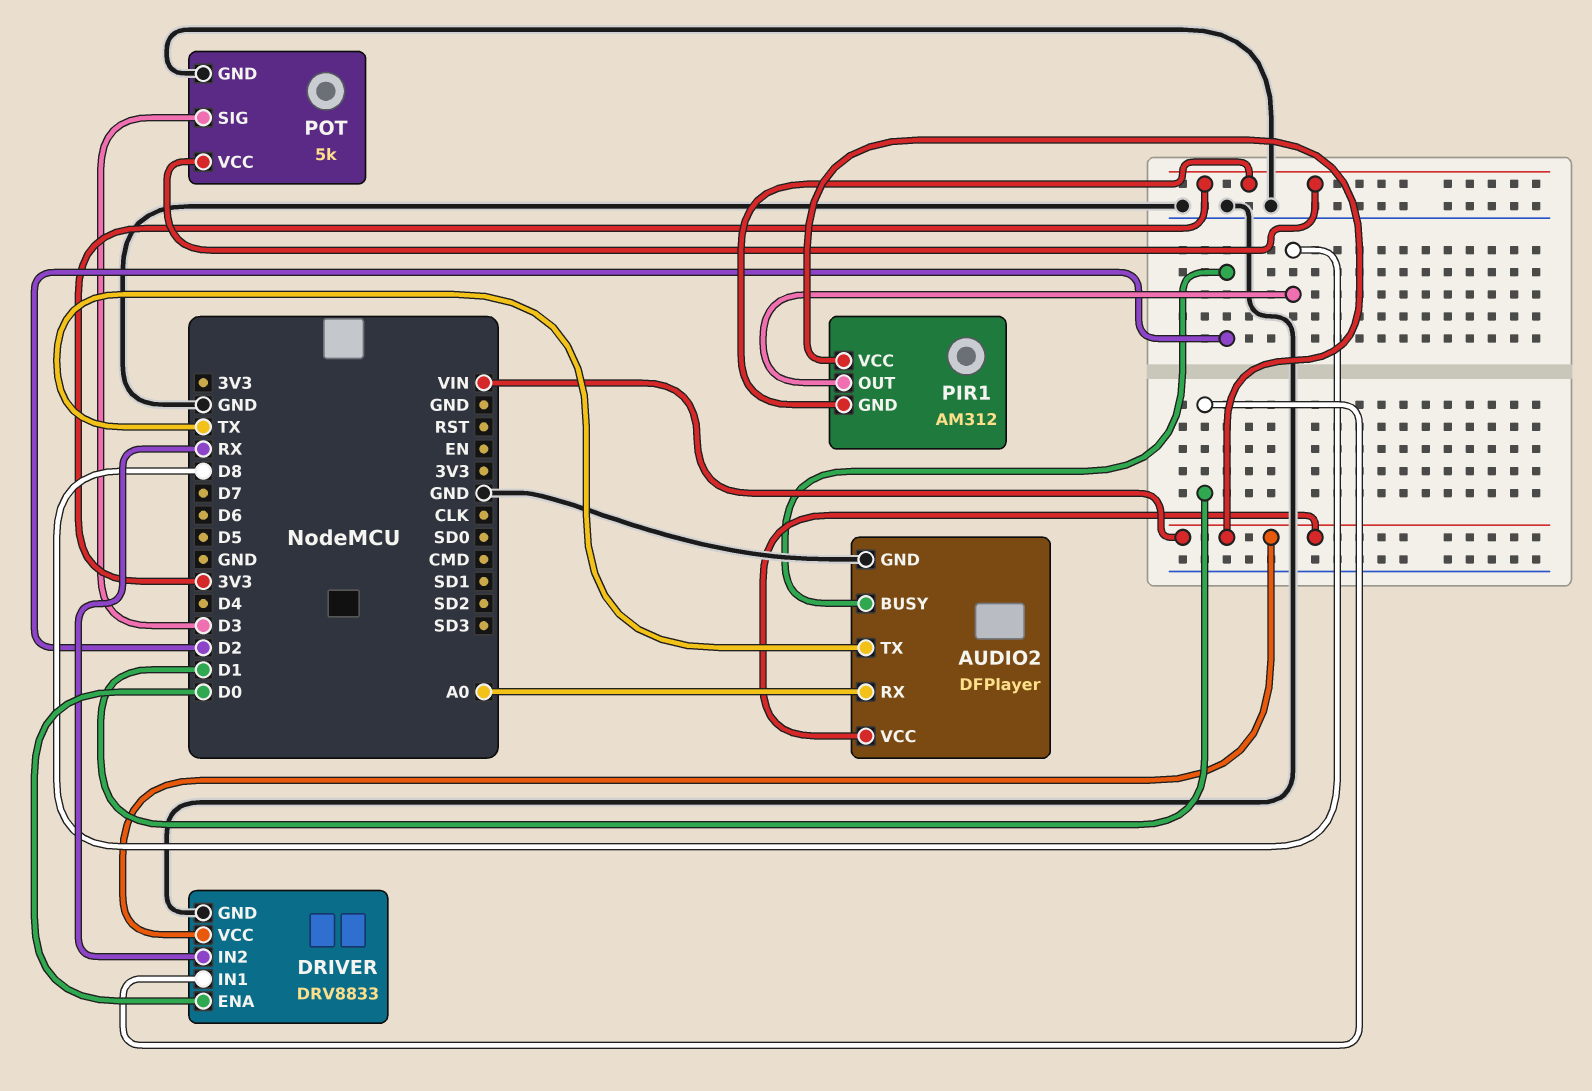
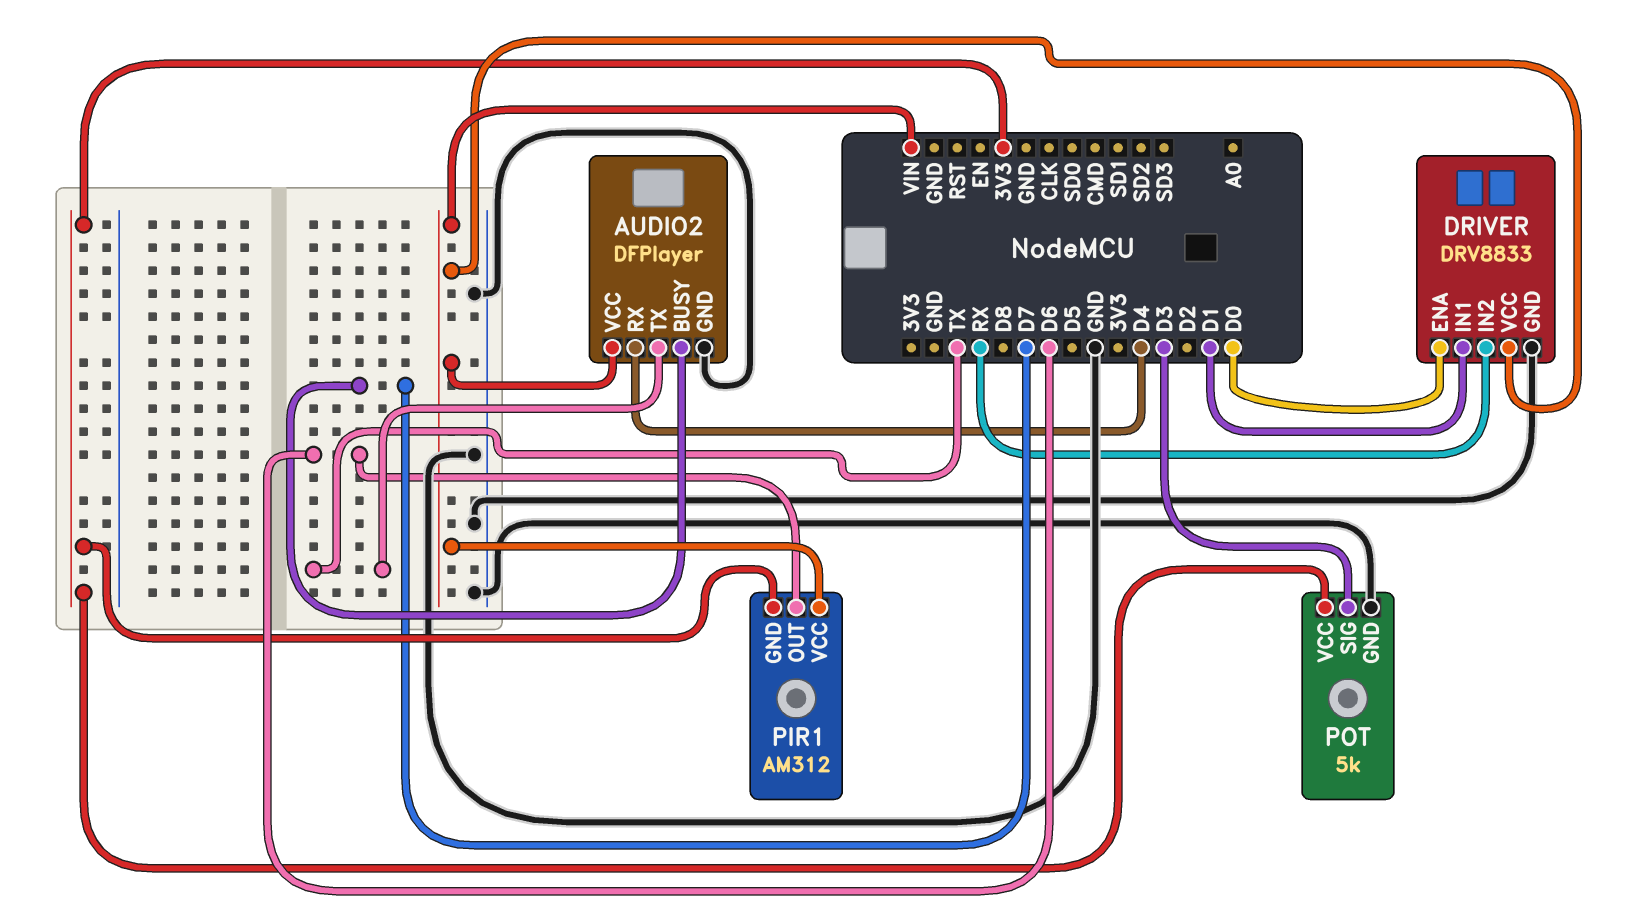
AUDIO2 pin BUSY: D2 -> D7
AUDIO2 pin RX: A0 -> D4
PIR1 pin OUT: D8 -> D6

